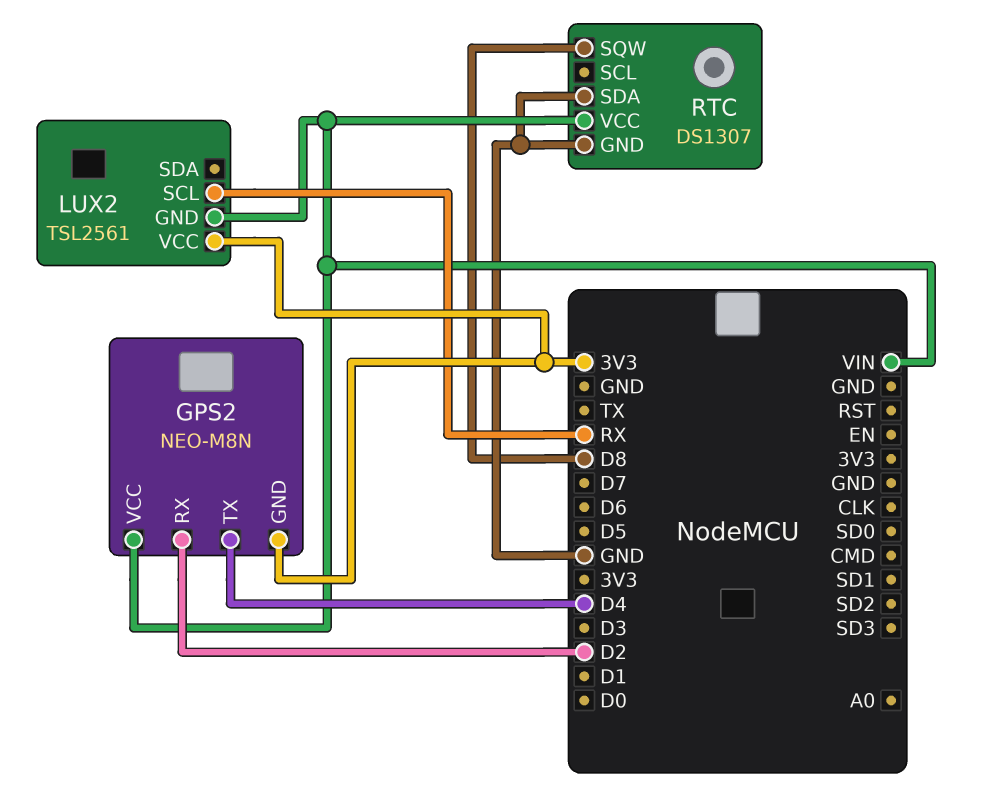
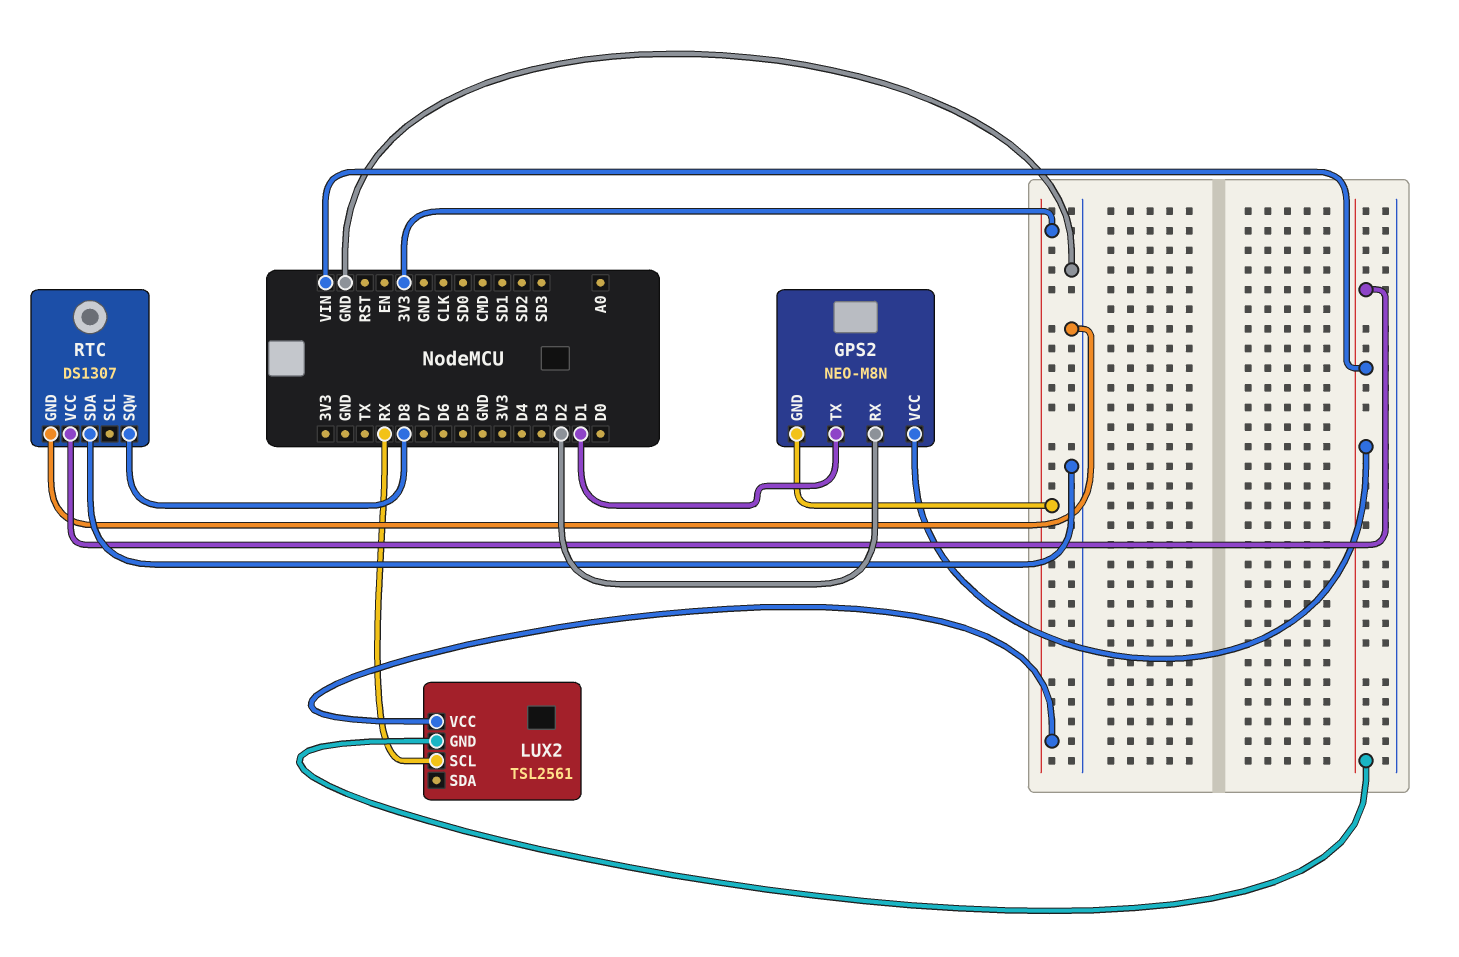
GPS2 pin TX: D4 -> D1

